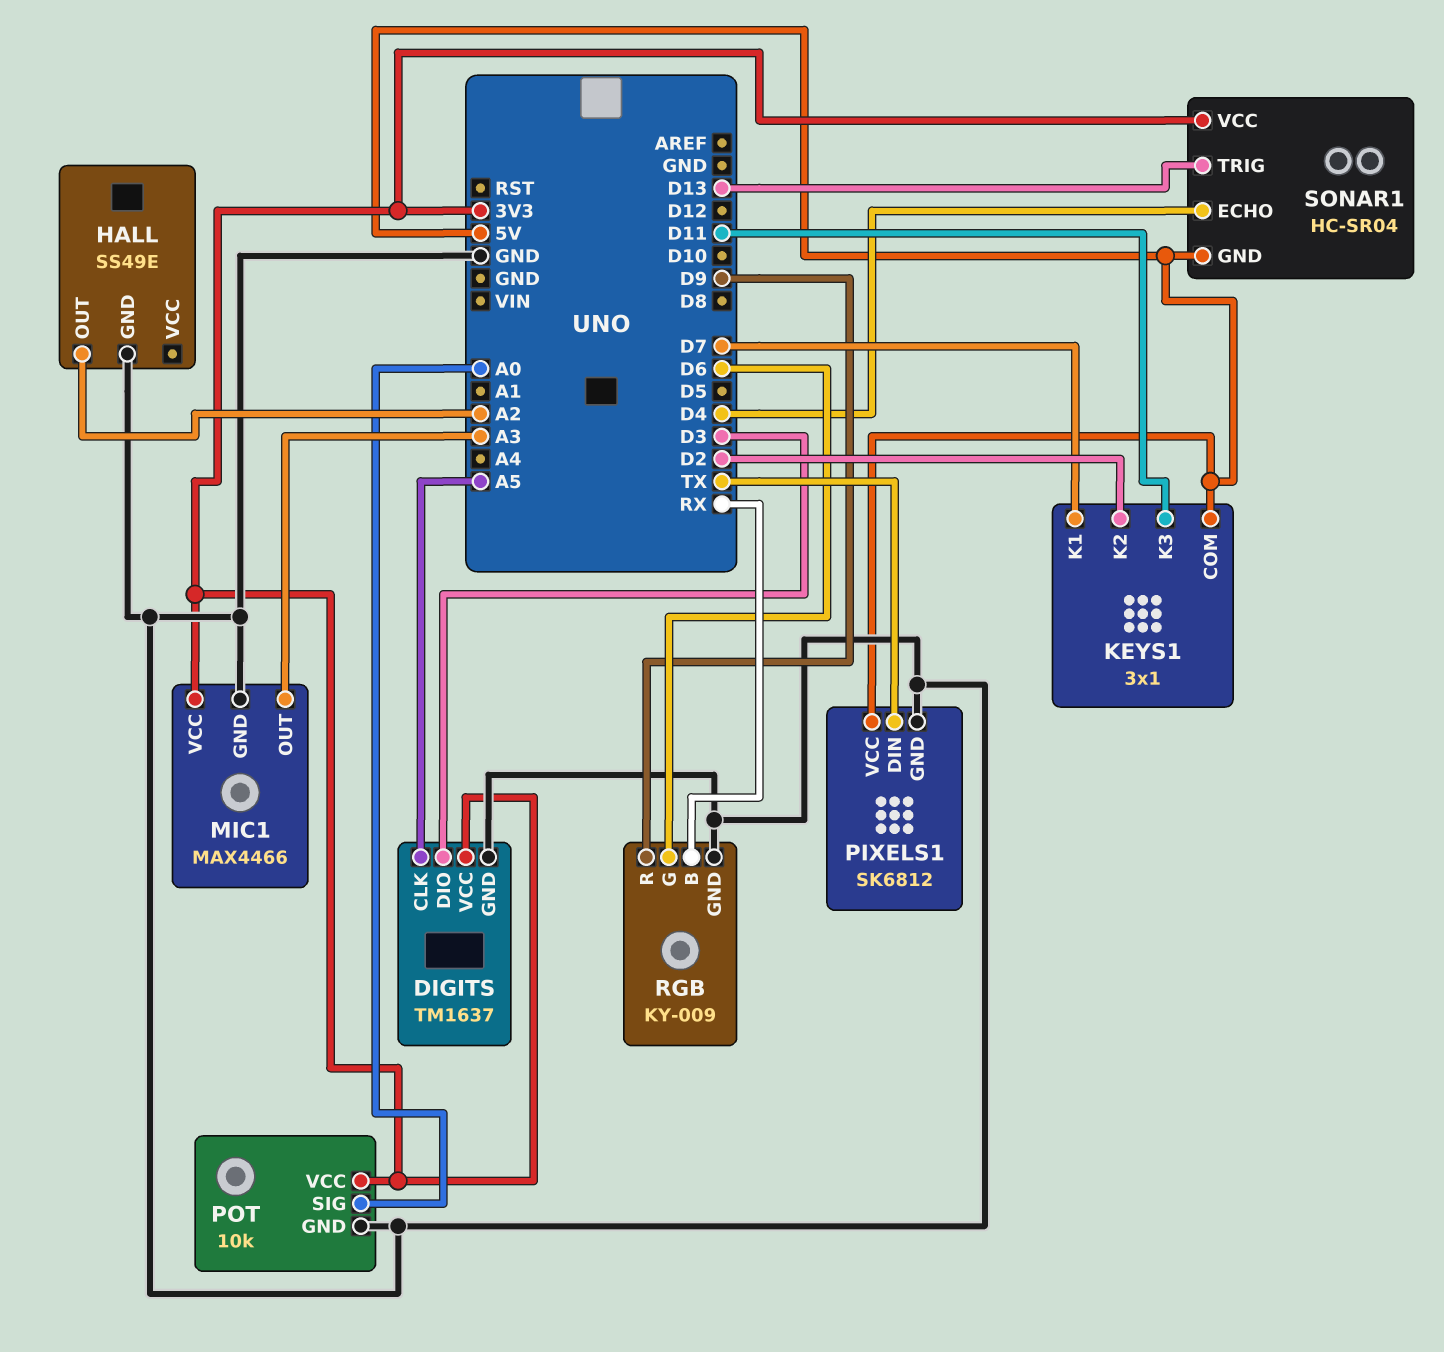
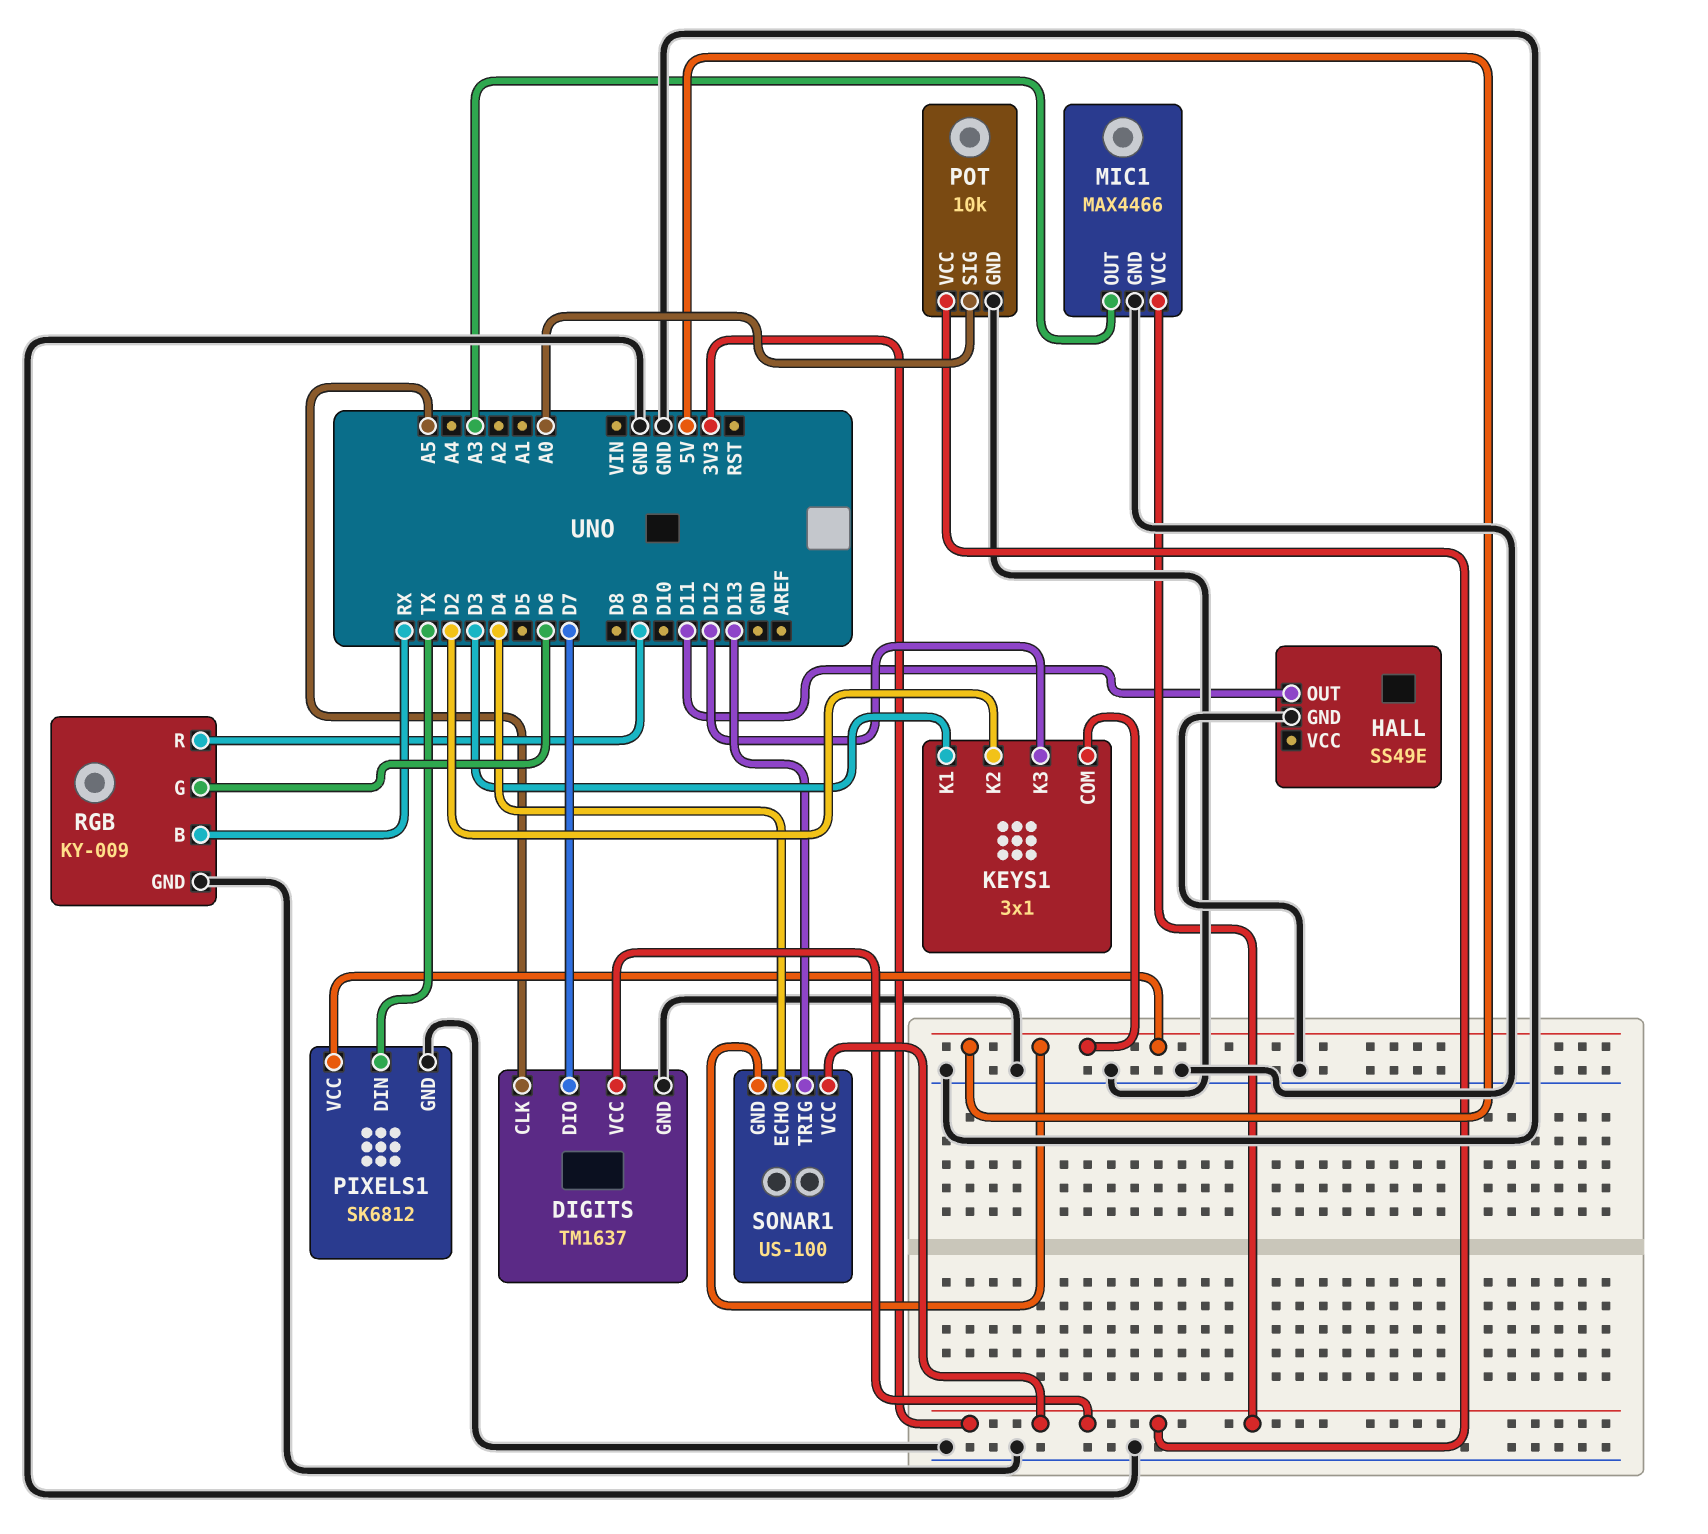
DIGITS pin DIO: D3 -> D7
HALL pin OUT: A2 -> D11
KEYS1 pin K1: D7 -> D3
KEYS1 pin K3: D11 -> D12
SONAR1: HC-SR04 -> US-100

